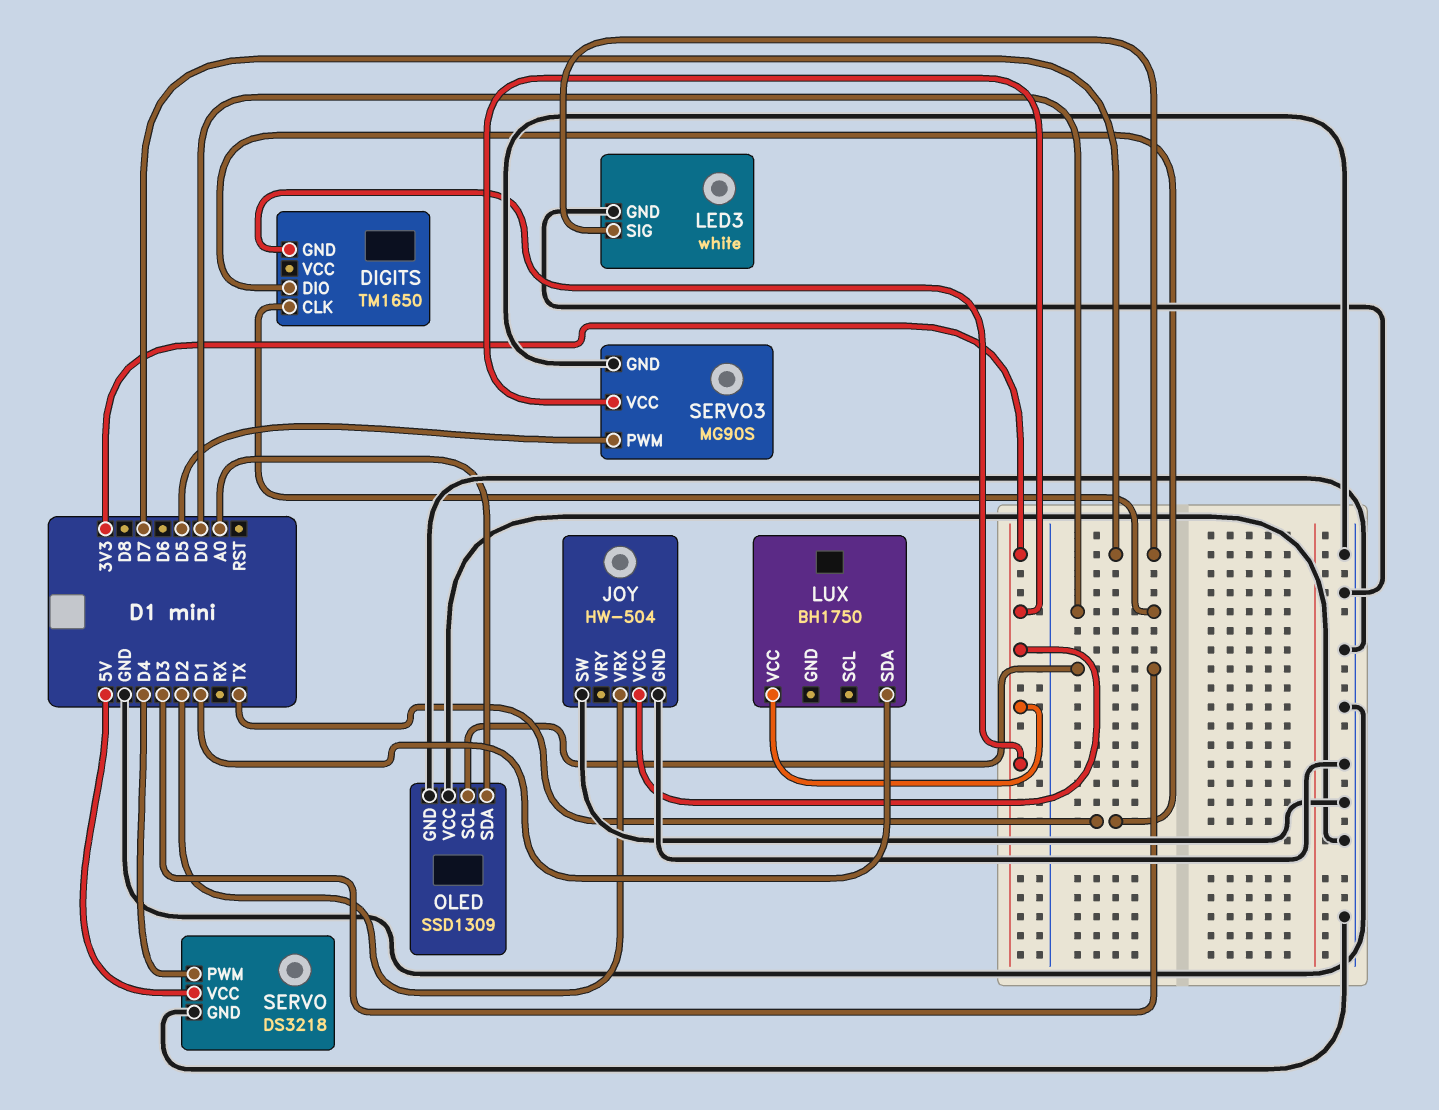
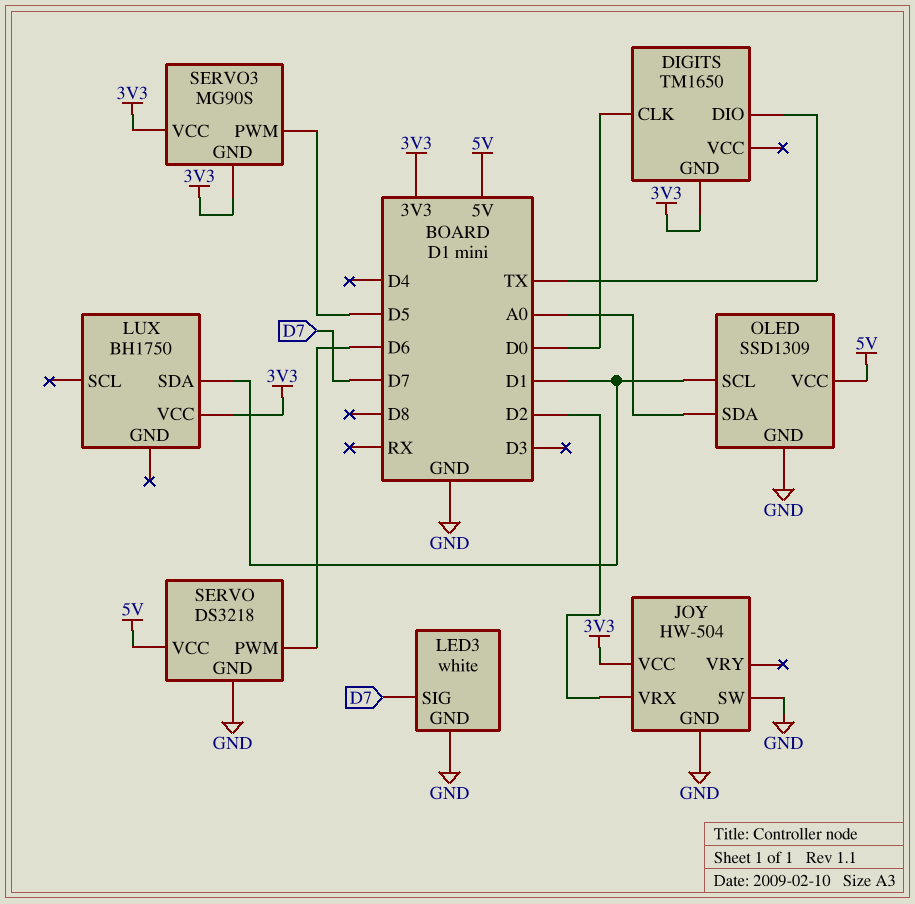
OLED pin SCL: D3 -> D1
OLED pin VCC: GND -> 5V
SERVO pin PWM: D4 -> D6
SERVO3 pin GND: GND -> 3V3

